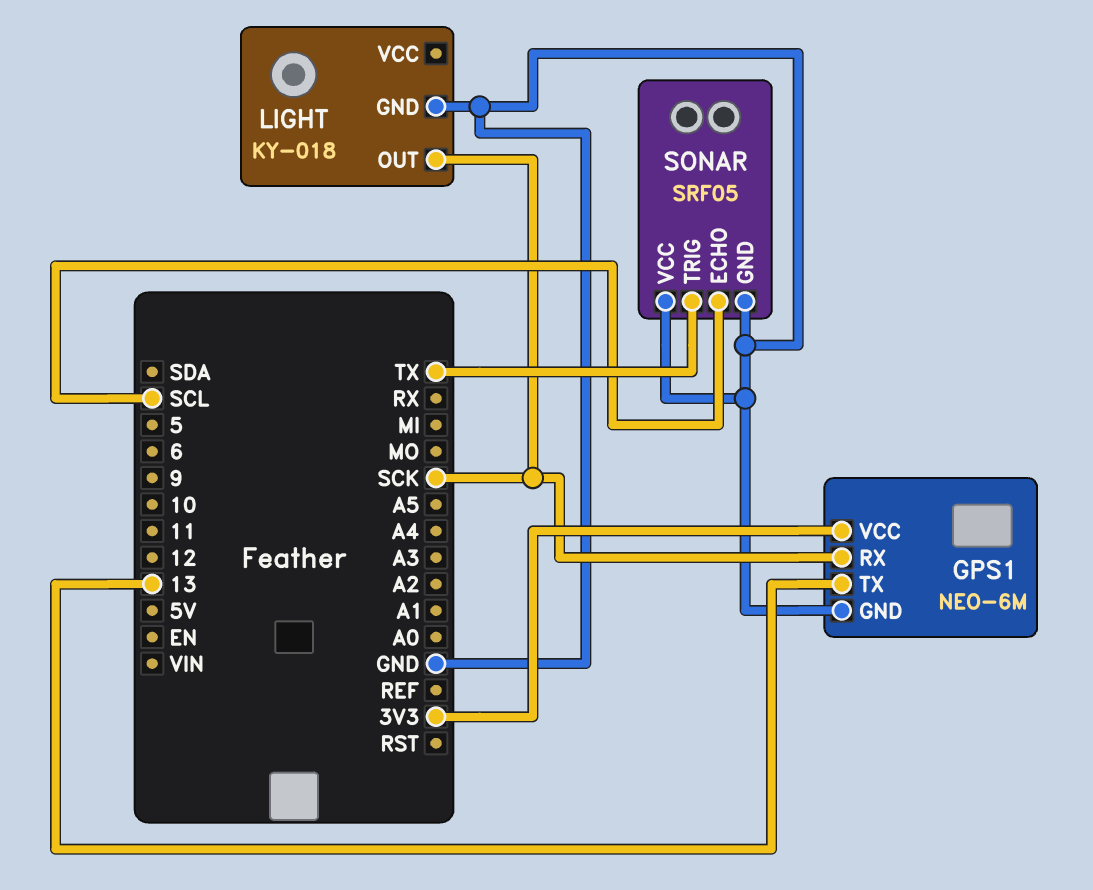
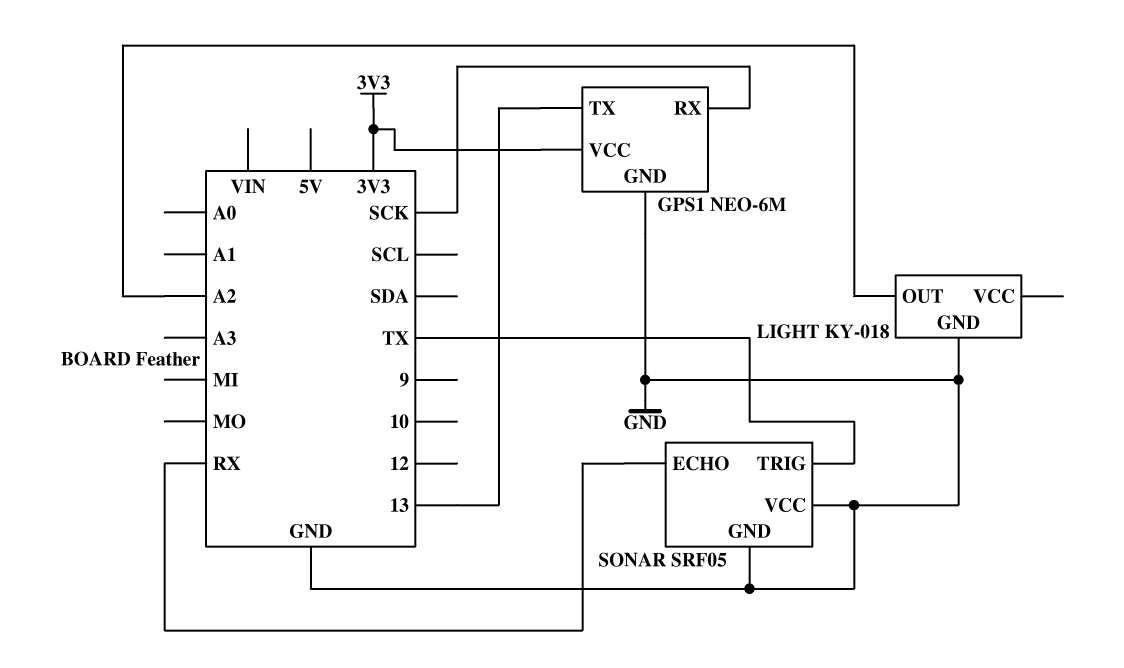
LIGHT pin OUT: SCK -> A2
SONAR pin ECHO: SCL -> RX

